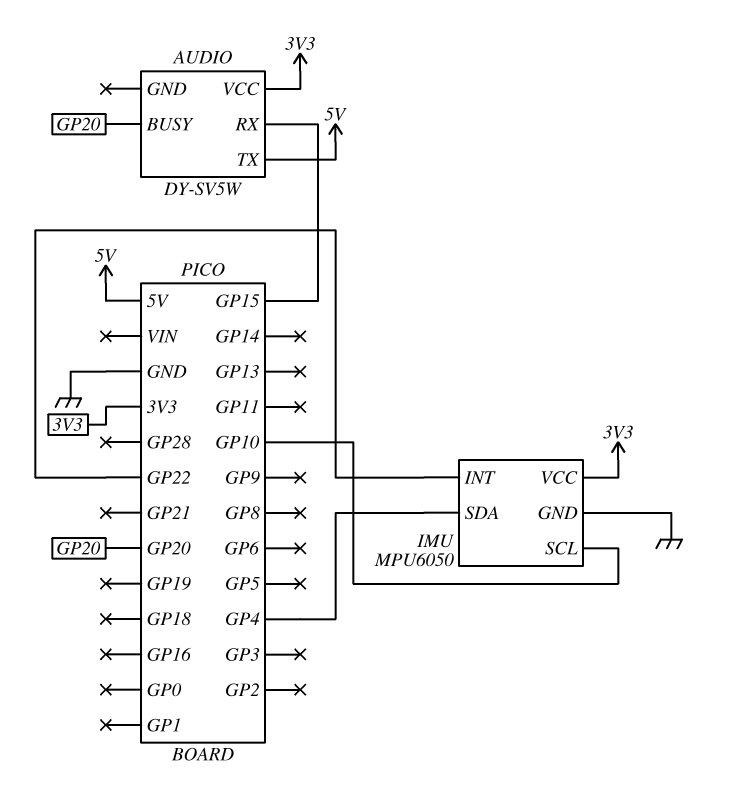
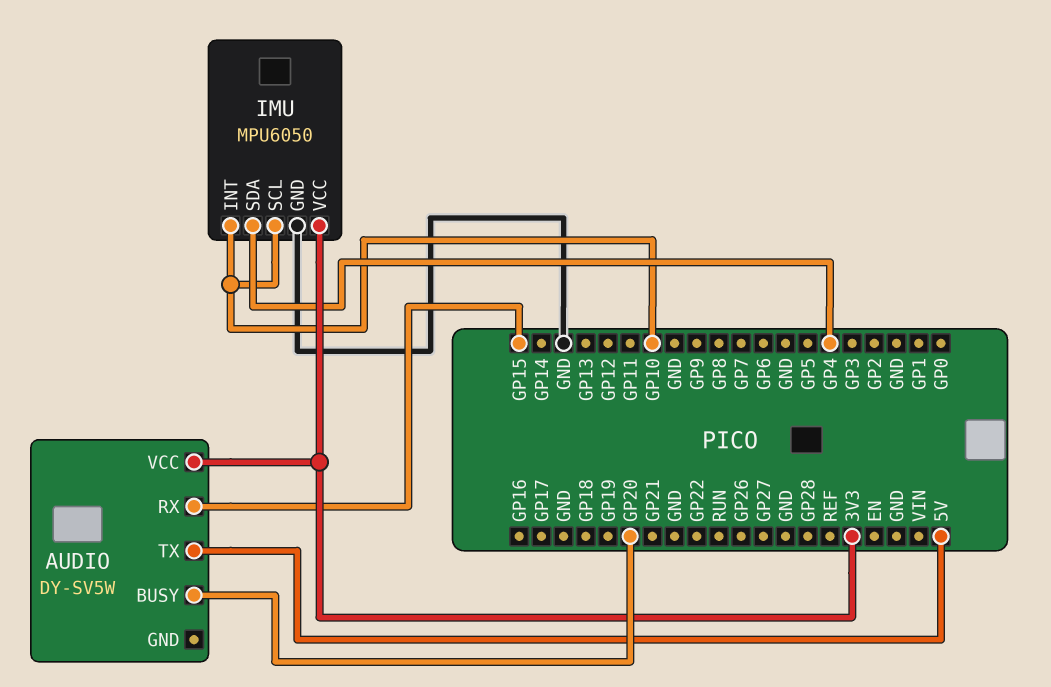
IMU pin INT: GP22 -> GP10

